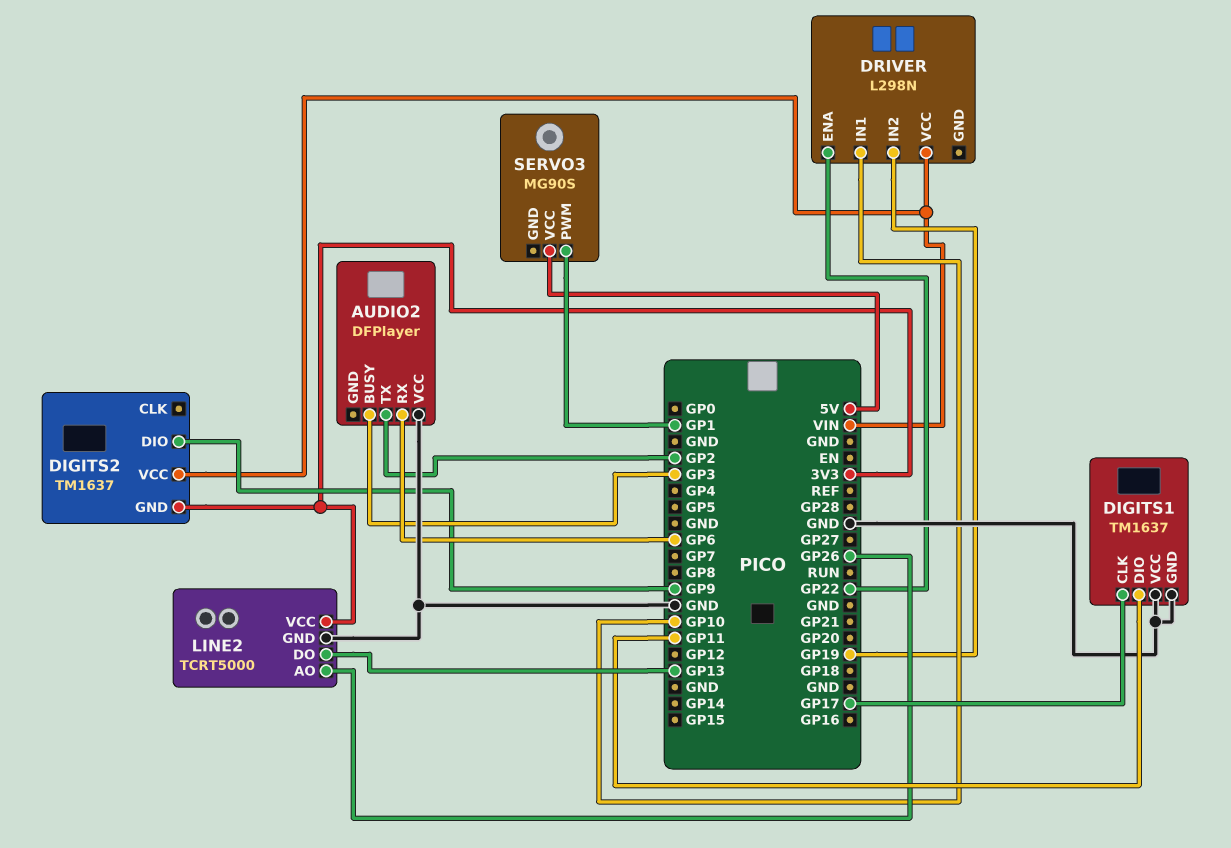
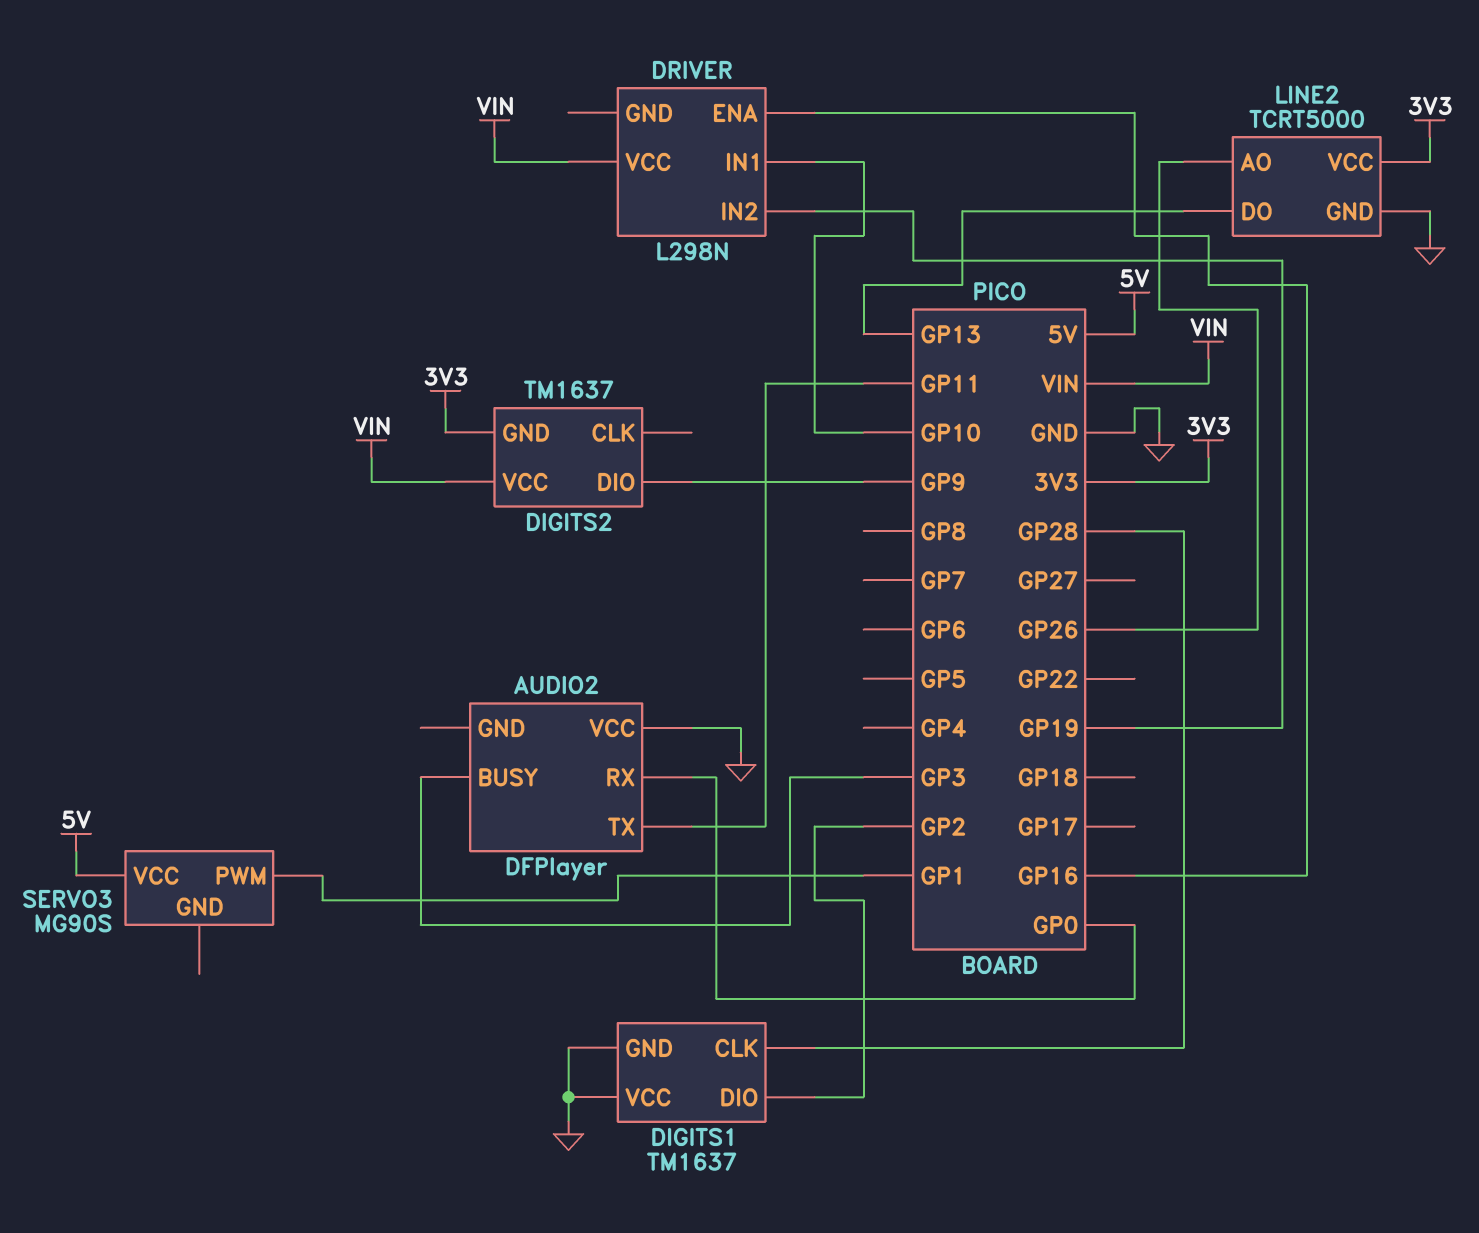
AUDIO2 pin RX: GP6 -> GP0
AUDIO2 pin TX: GP2 -> GP11
DIGITS1 pin CLK: GP17 -> GP28
DIGITS1 pin DIO: GP11 -> GP2
DRIVER pin ENA: GP22 -> GP16

